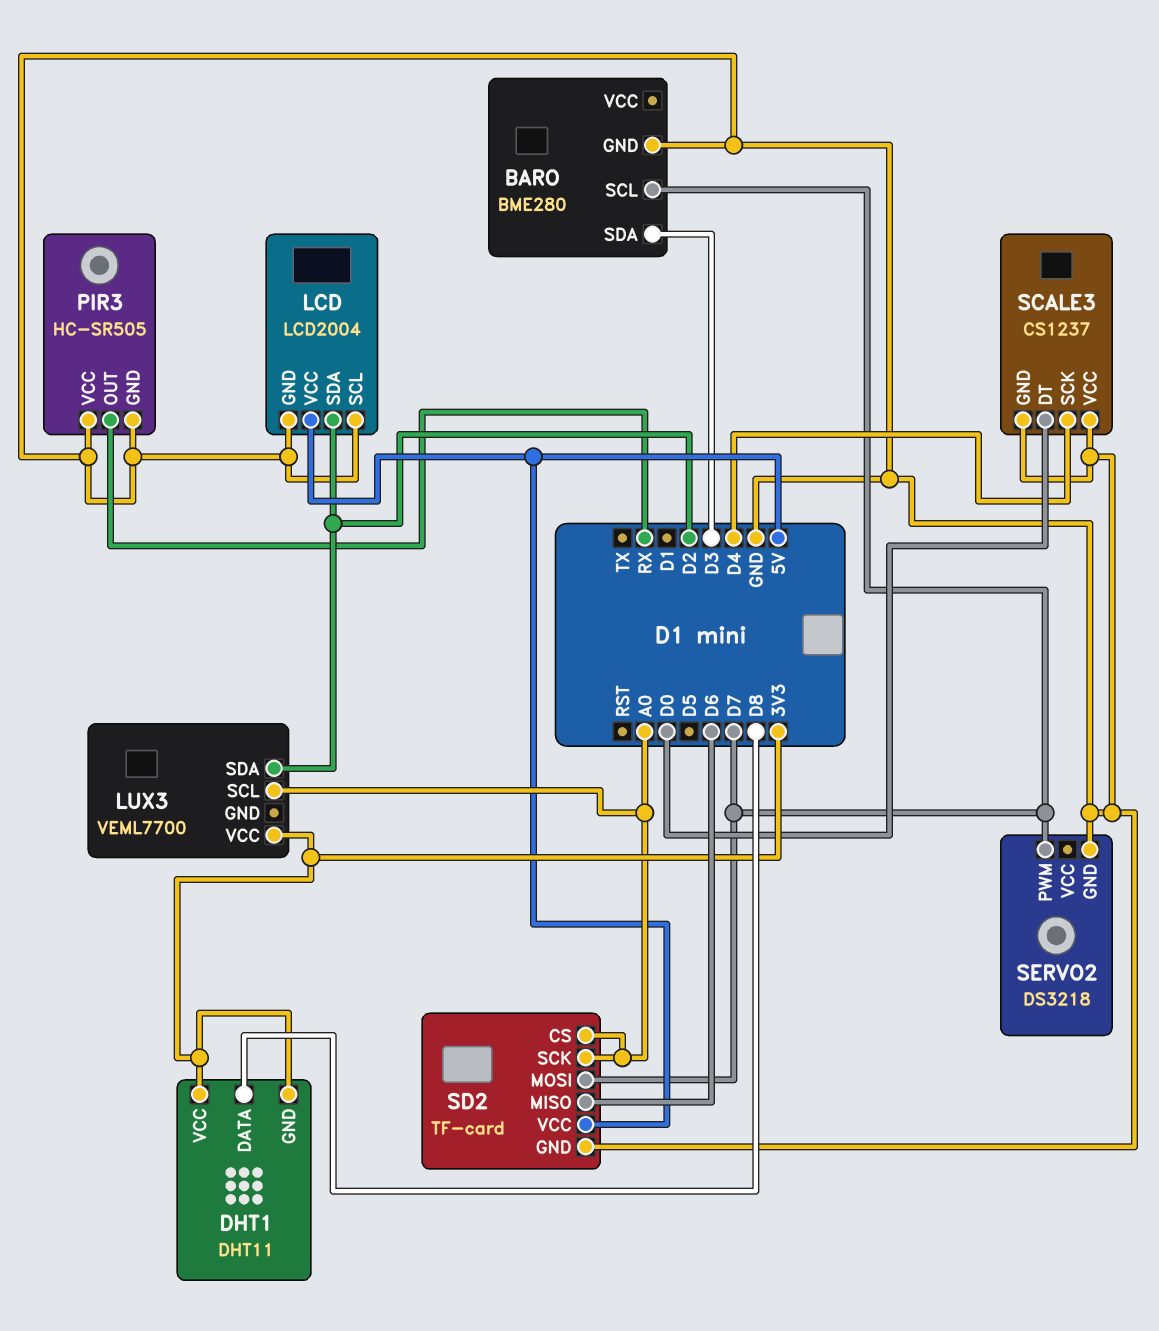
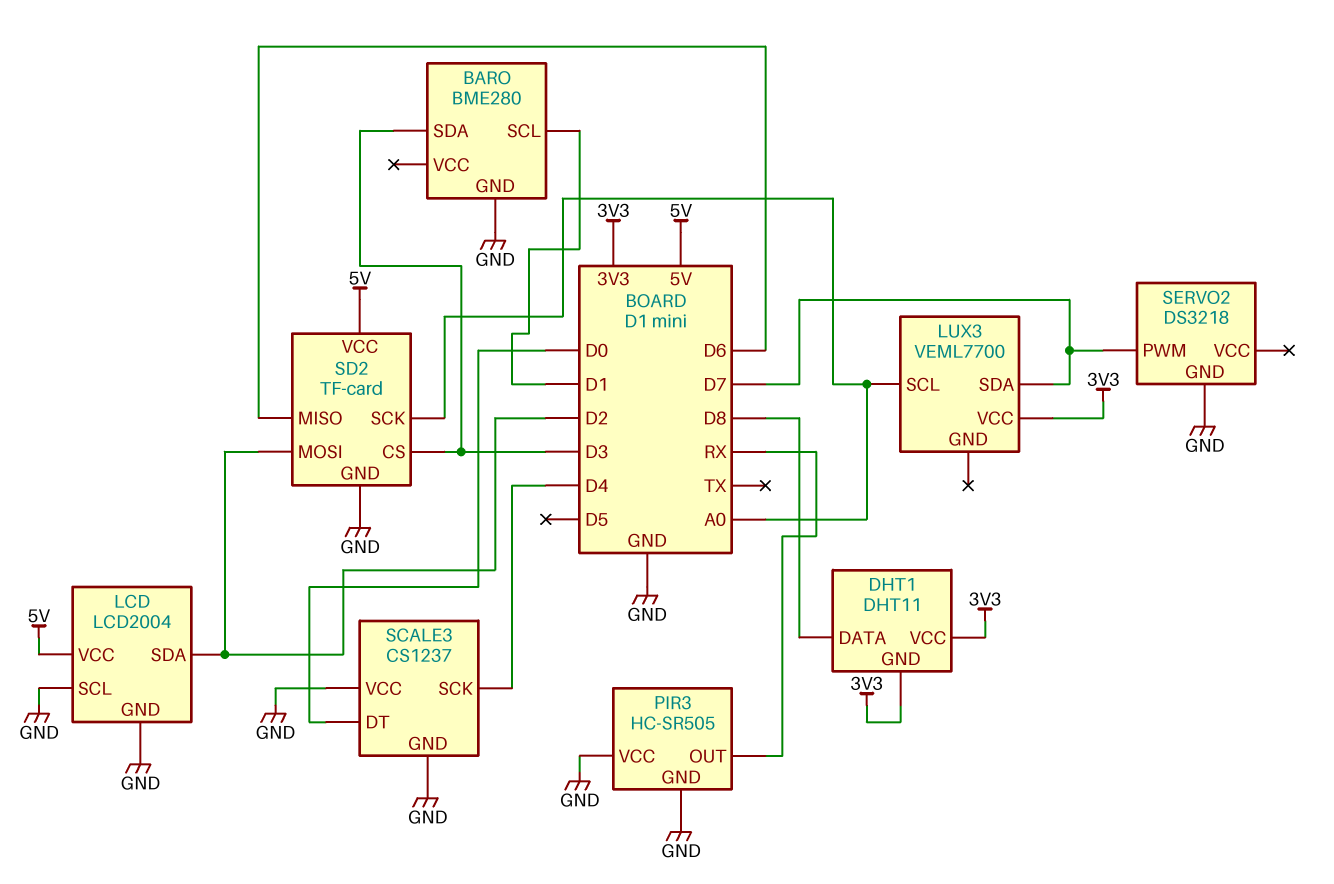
BARO pin SCL: D7 -> D1
LUX3 pin SDA: D2 -> D7
SD2 pin CS: A0 -> D3
SD2 pin MOSI: D7 -> D2

